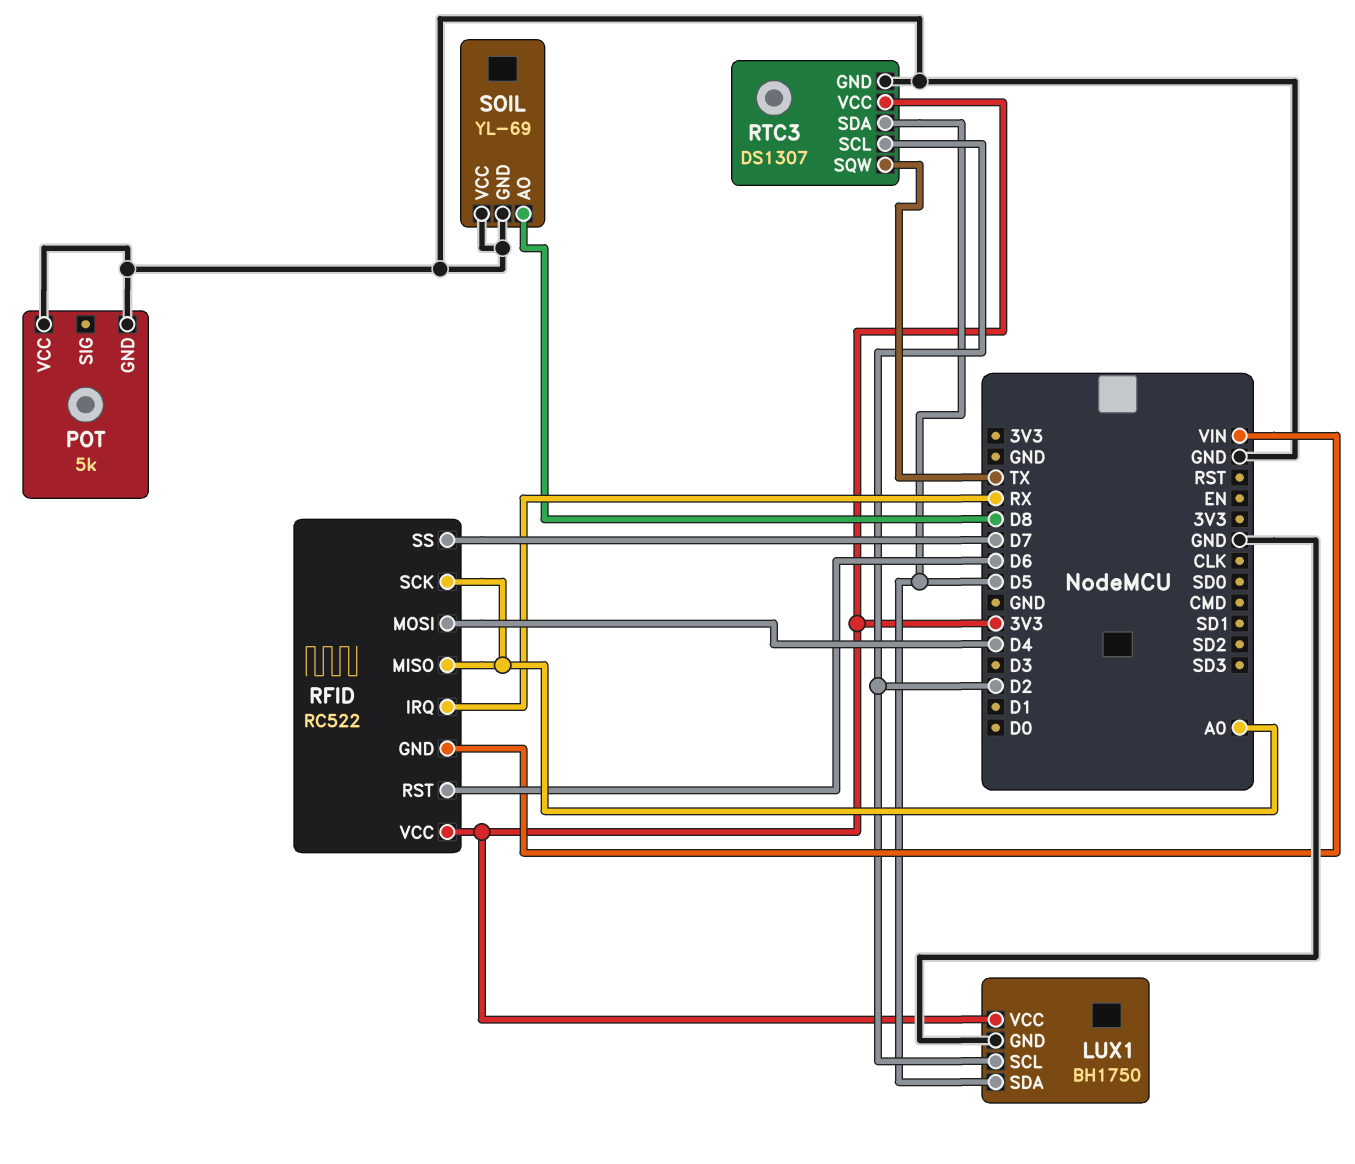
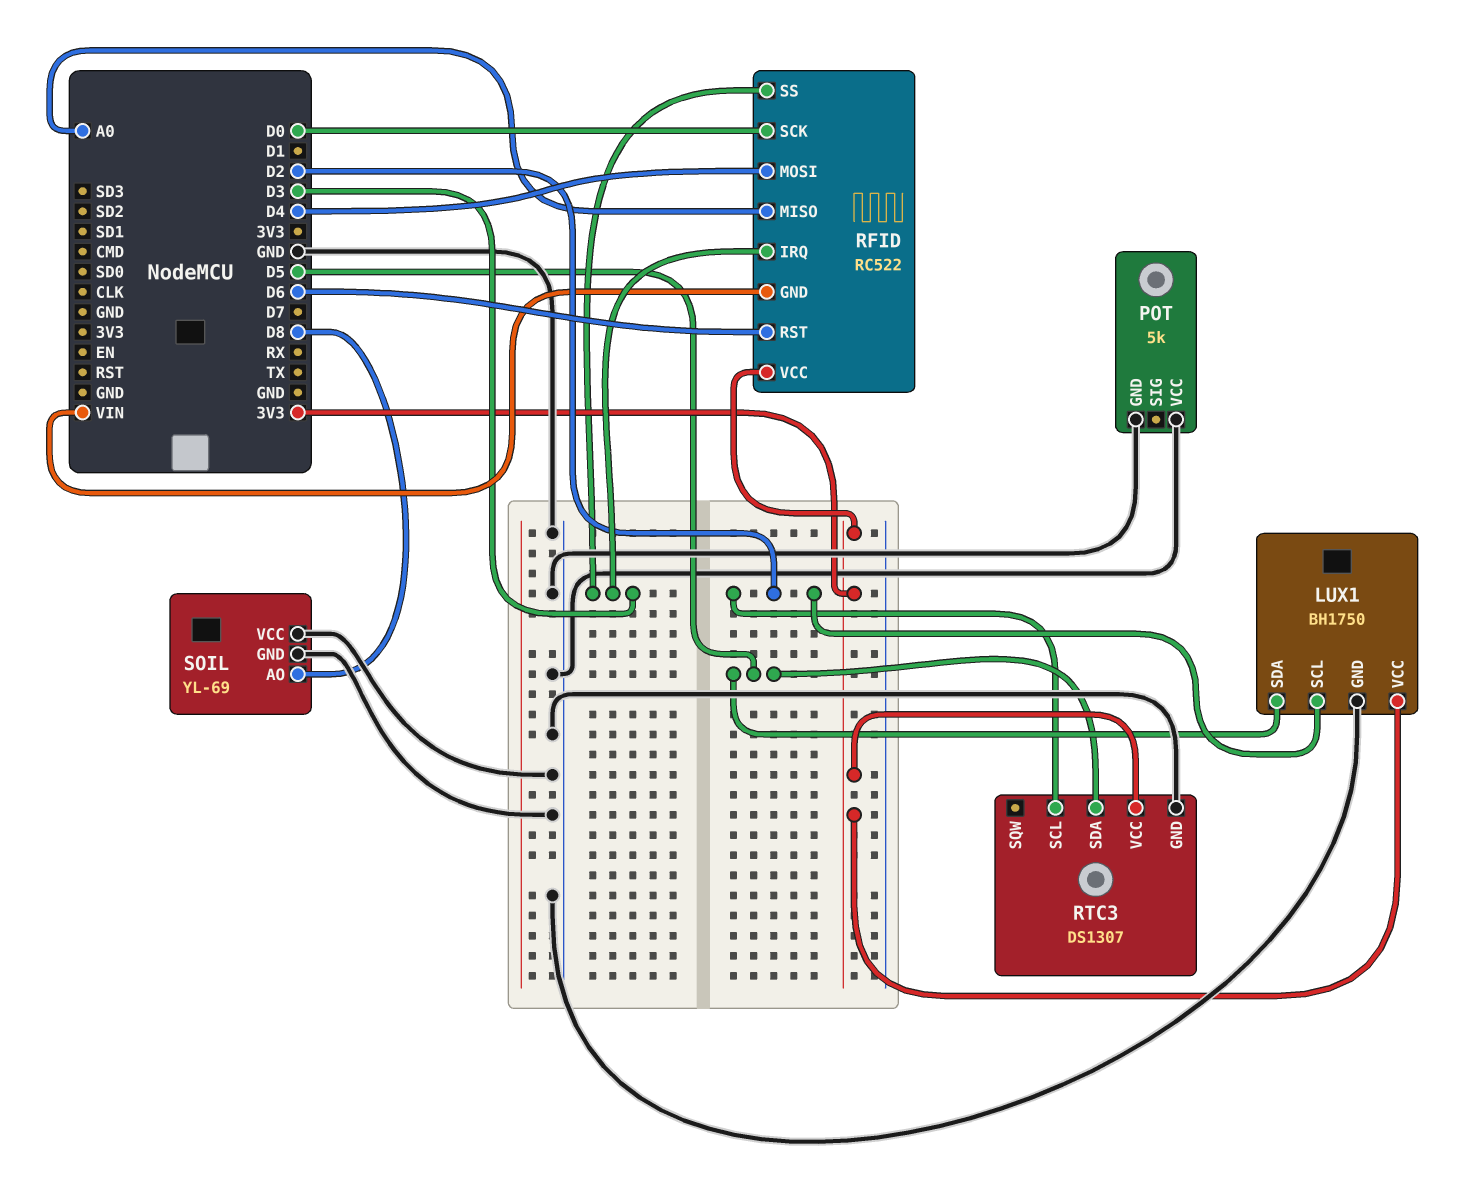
RFID pin IRQ: RX -> D3
RFID pin SCK: A0 -> D0
RFID pin SS: D7 -> D3
RTC3 pin SQW: TX -> none

